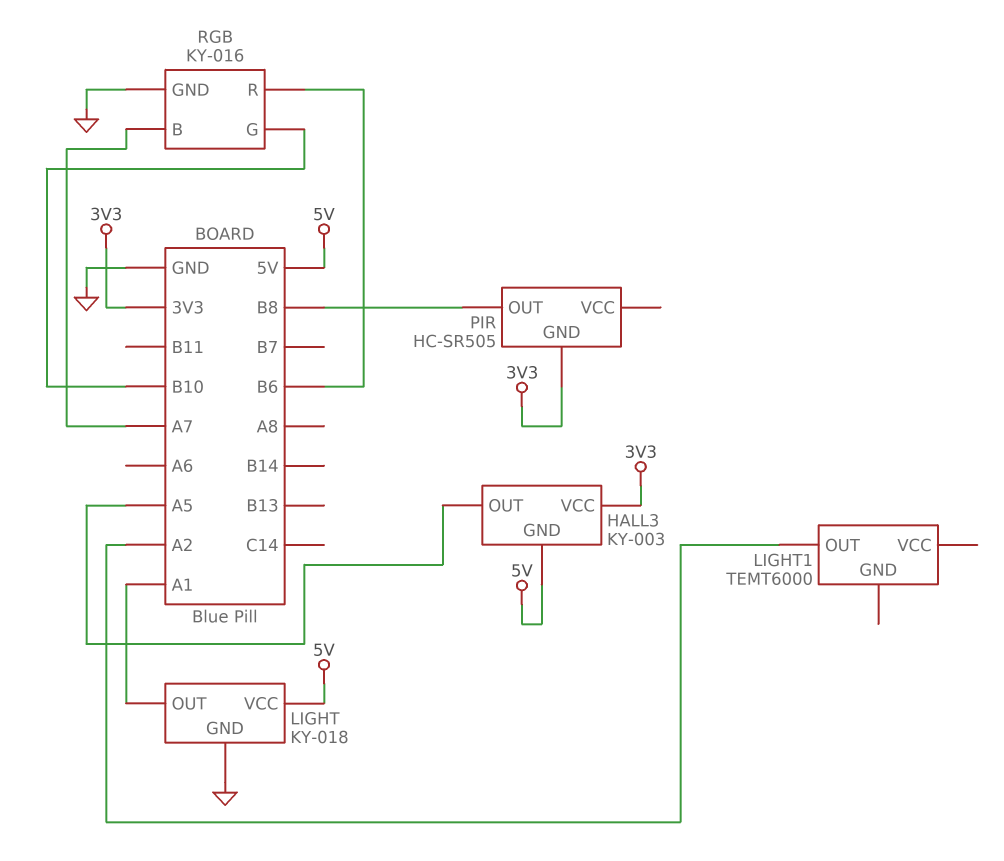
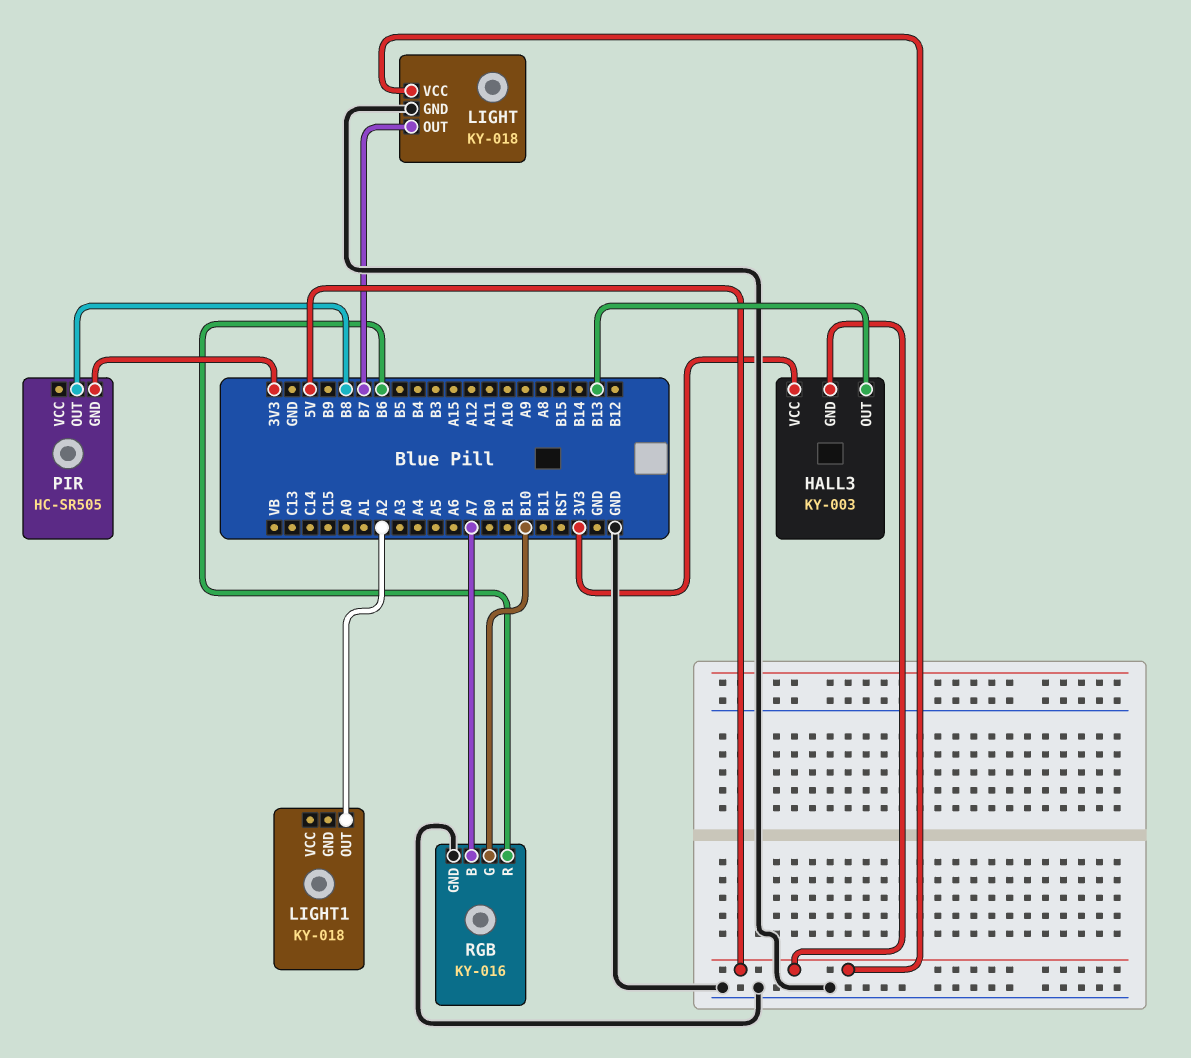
HALL3 pin OUT: A5 -> B13
LIGHT pin OUT: A1 -> B7
LIGHT1: TEMT6000 -> KY-018

